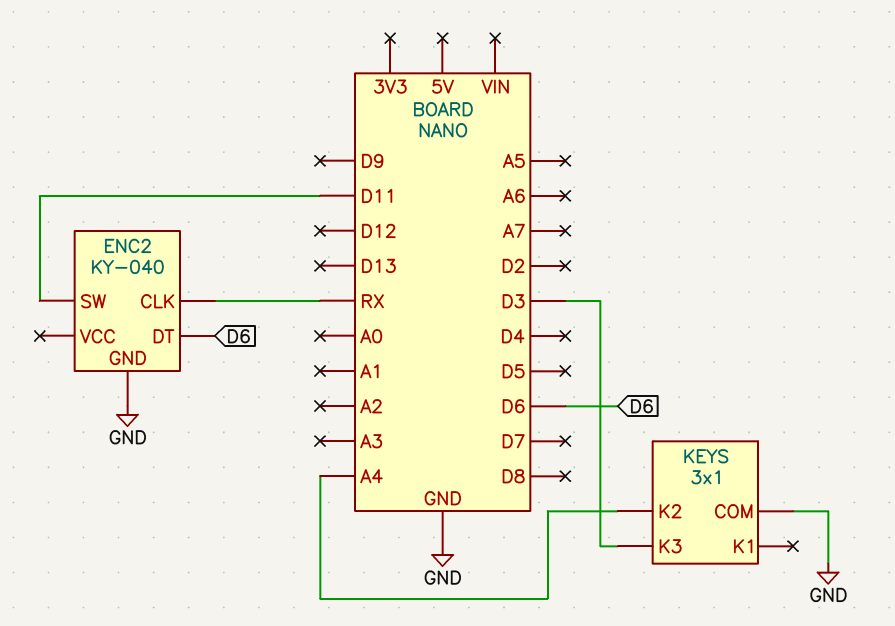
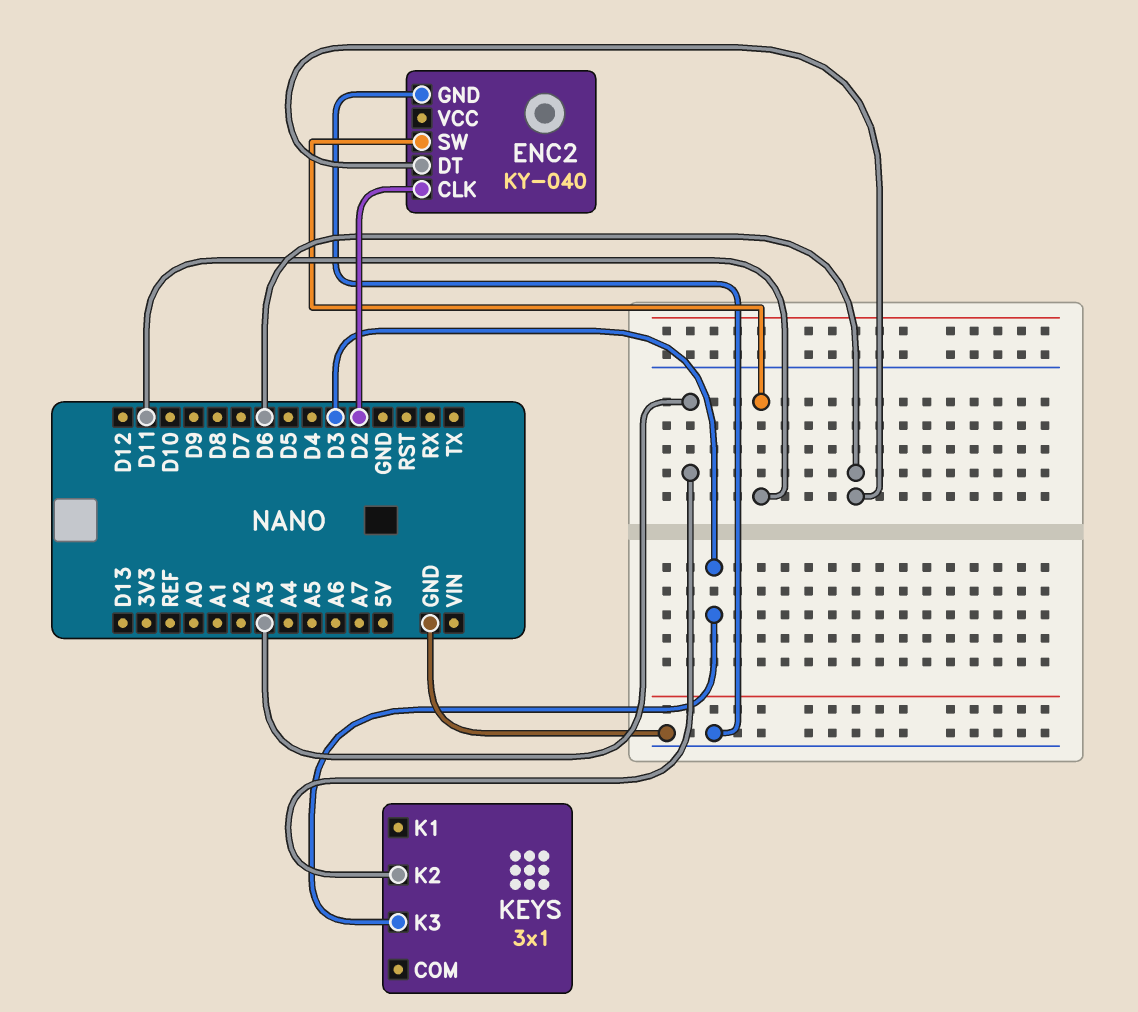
ENC2 pin CLK: RX -> D2
KEYS pin COM: GND -> none
KEYS pin K2: A4 -> A3

